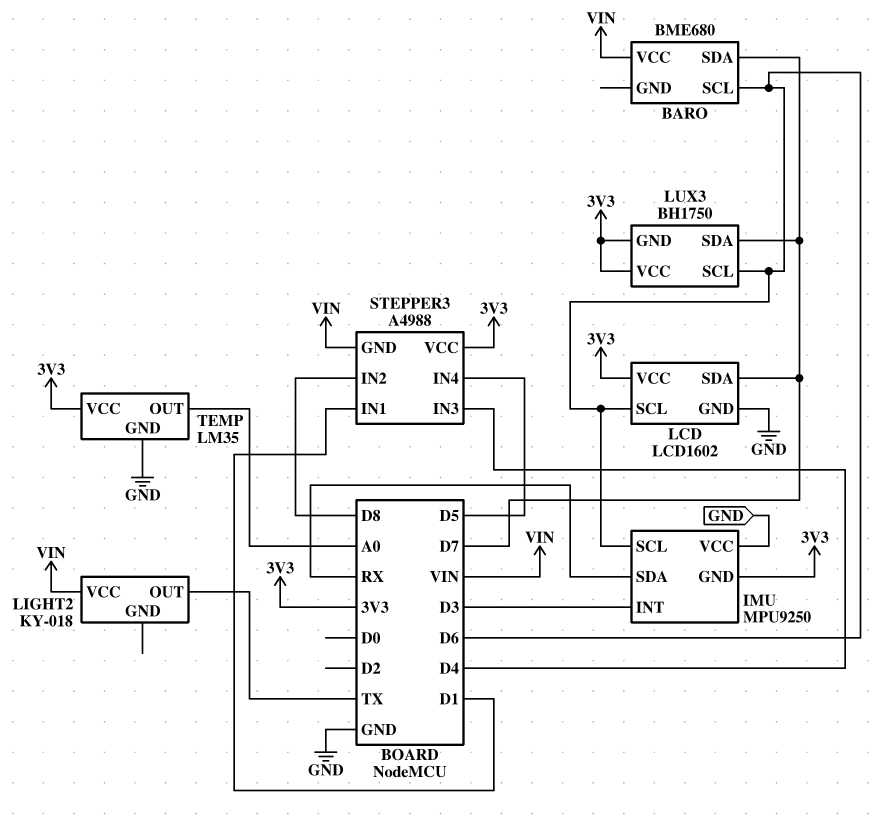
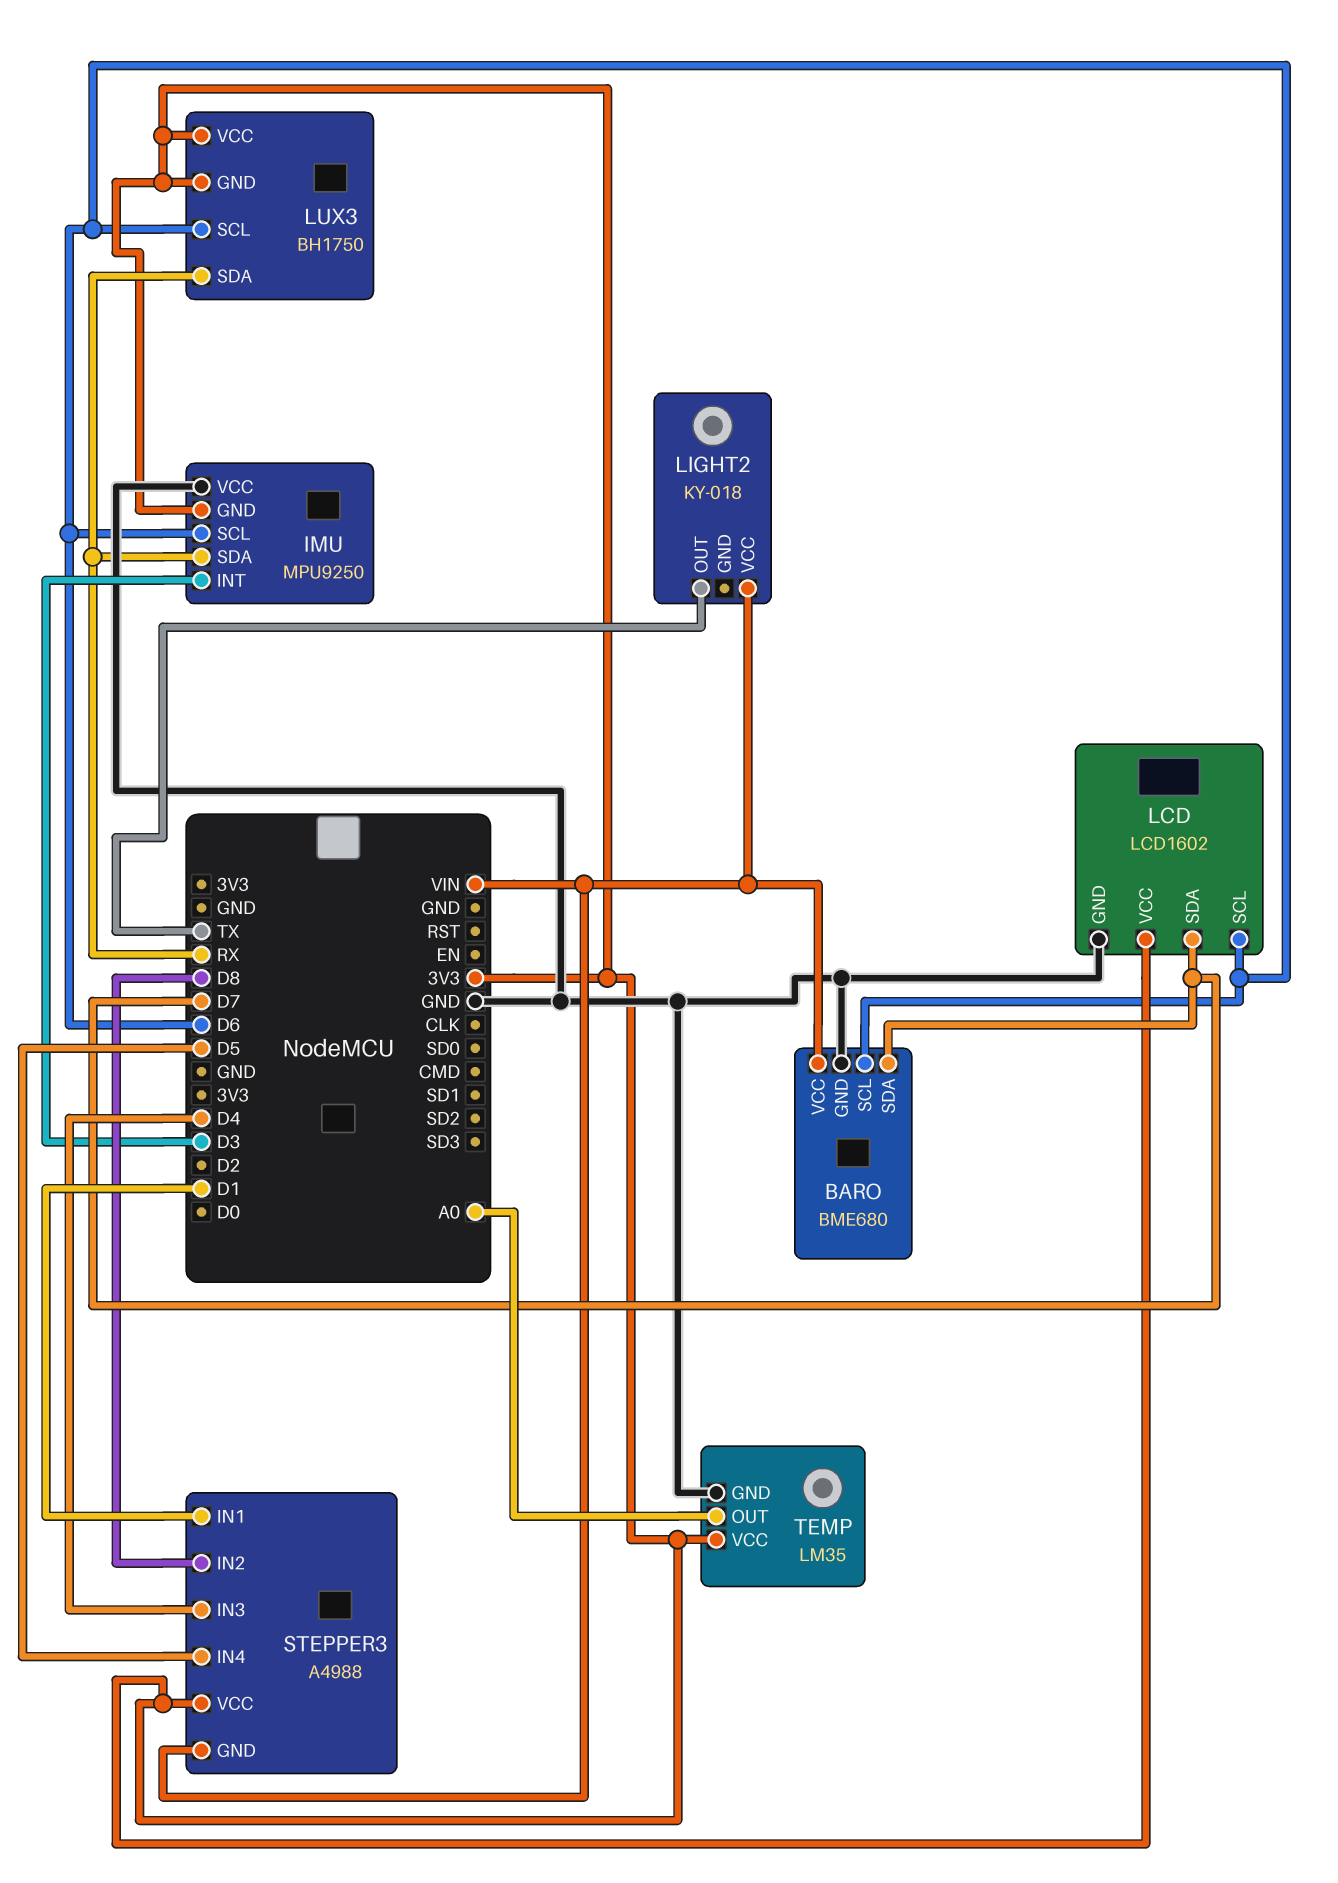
BARO pin GND: none -> GND
LUX3 pin SDA: D7 -> RX

